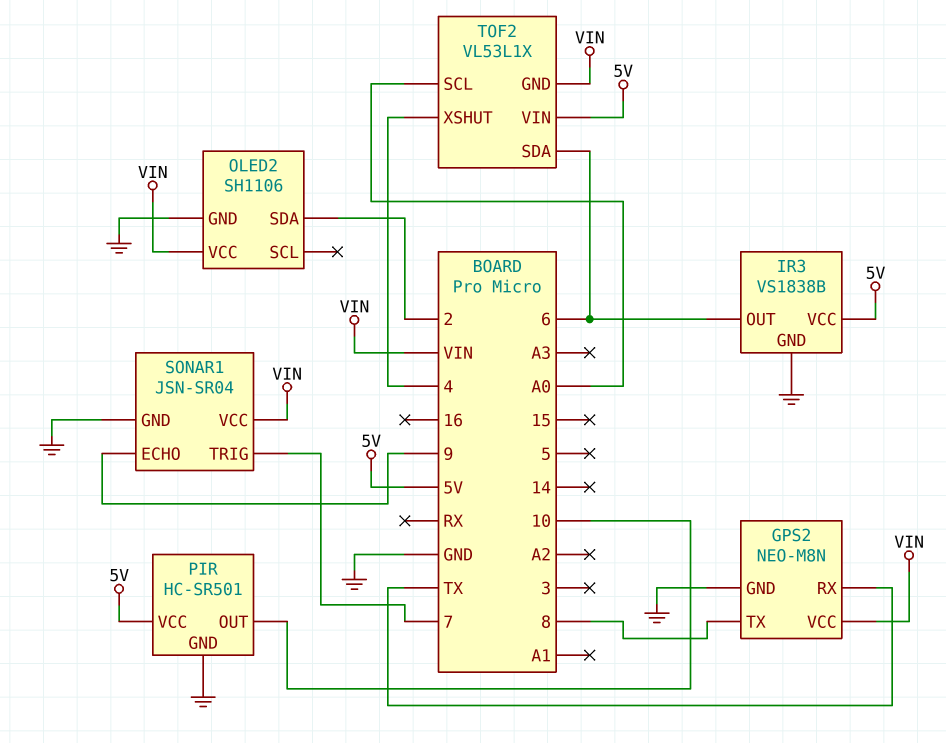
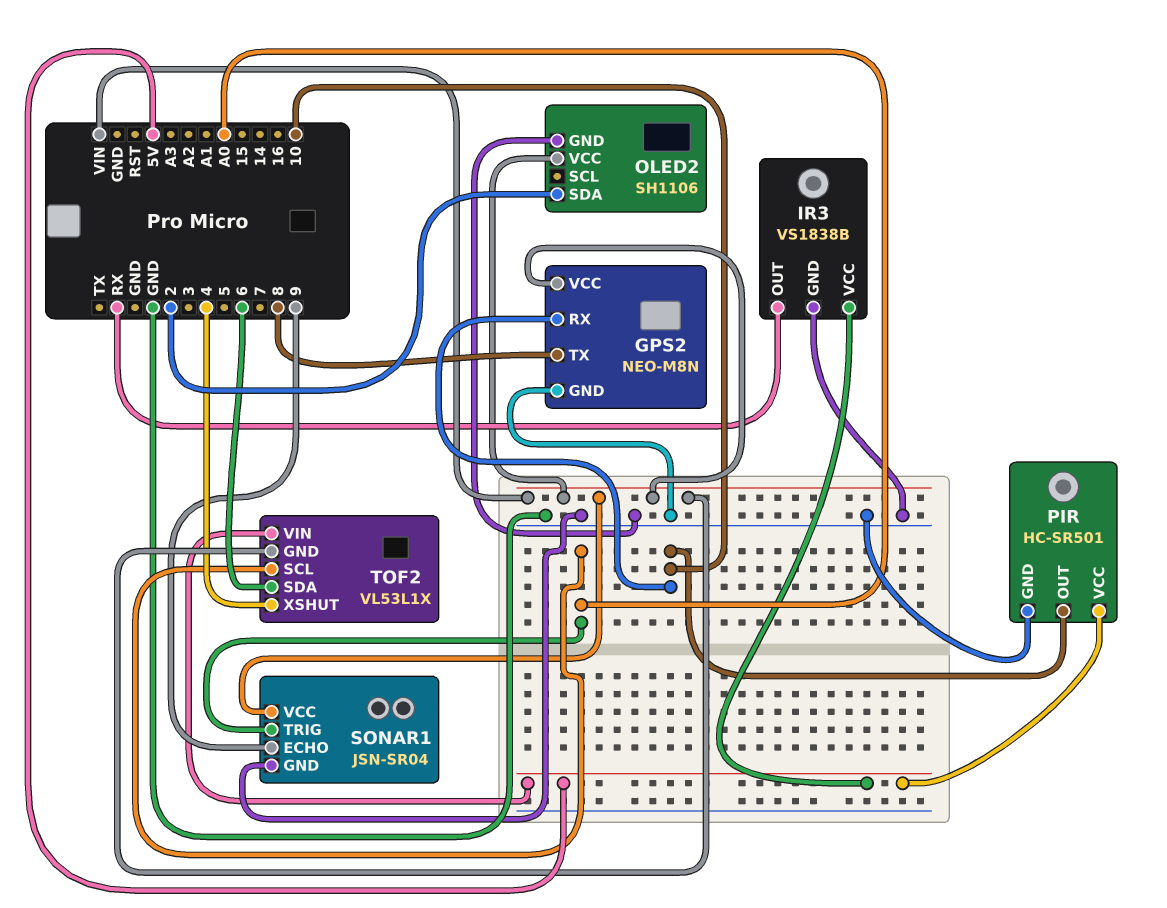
GPS2 pin RX: TX -> 10
IR3 pin OUT: 6 -> RX
SONAR1 pin TRIG: 7 -> A0

